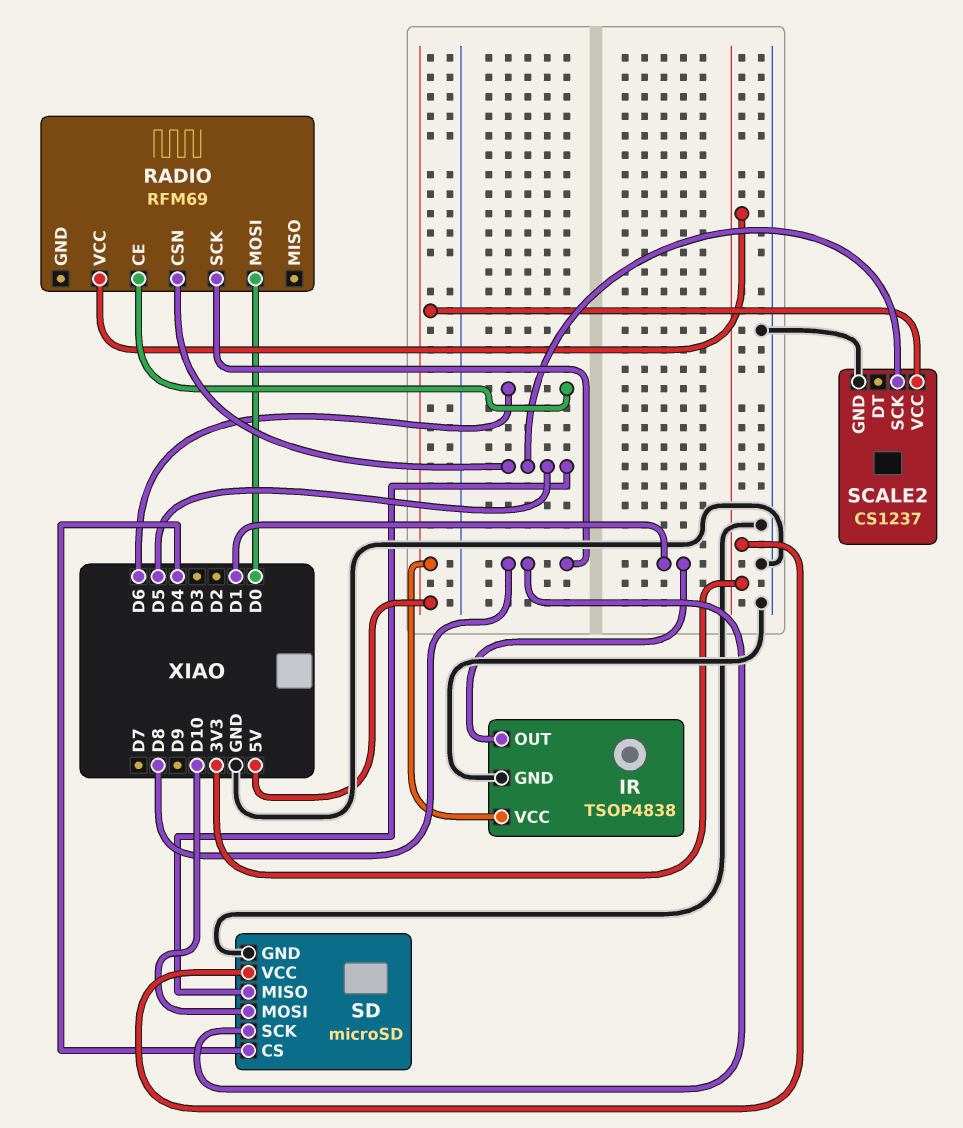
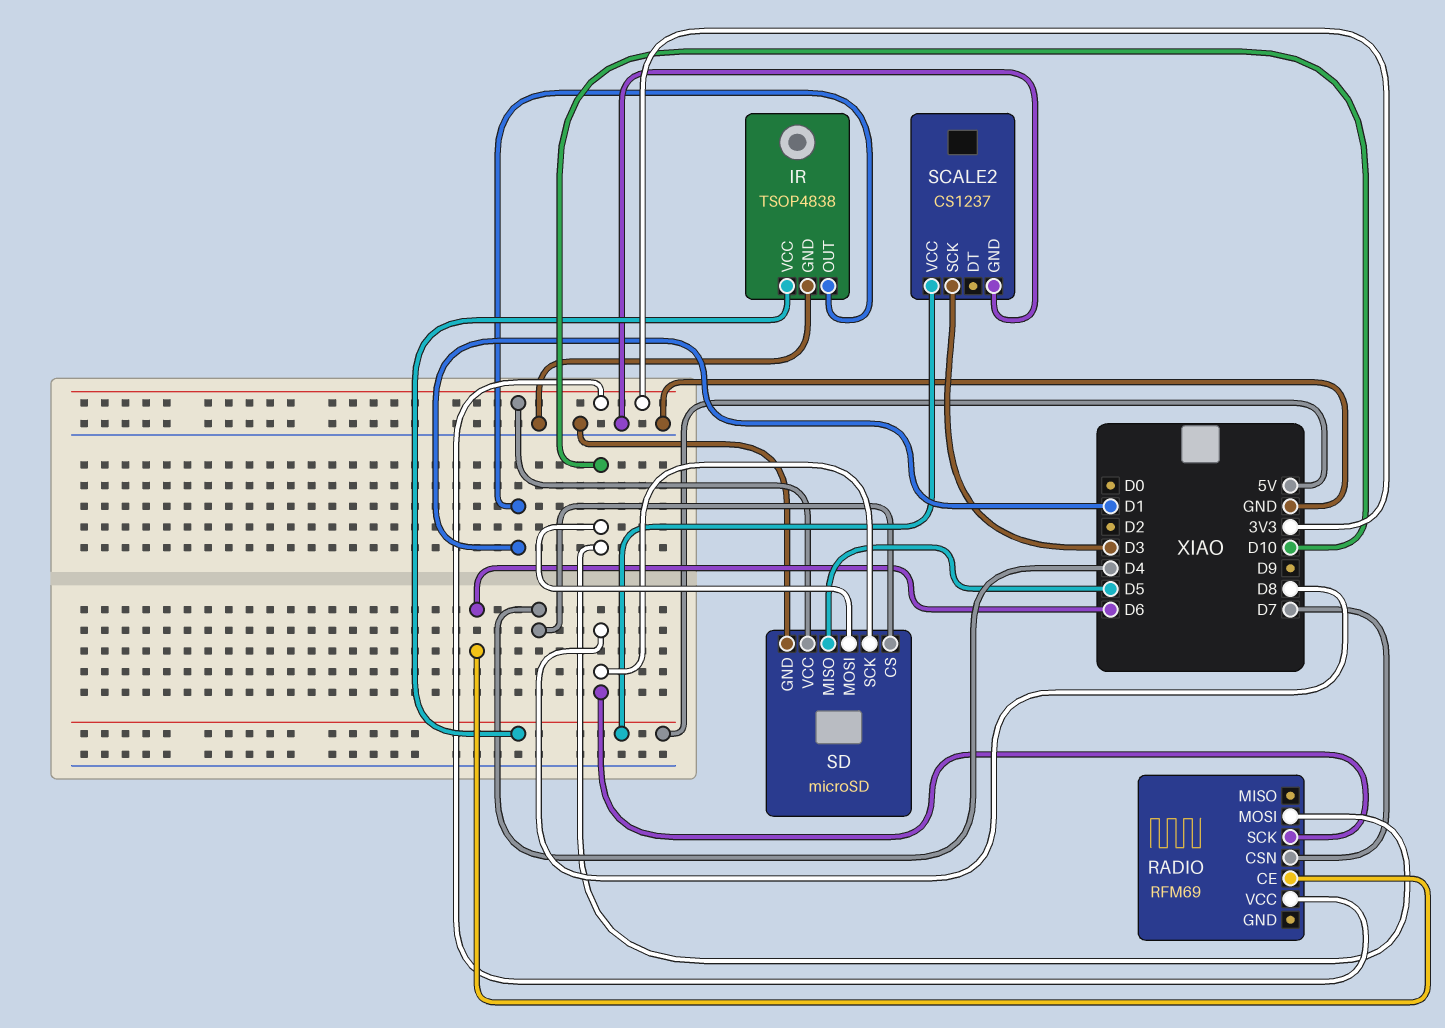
RADIO pin CSN: D5 -> D7
RADIO pin MOSI: D0 -> D10
SCALE2 pin SCK: D5 -> D3

